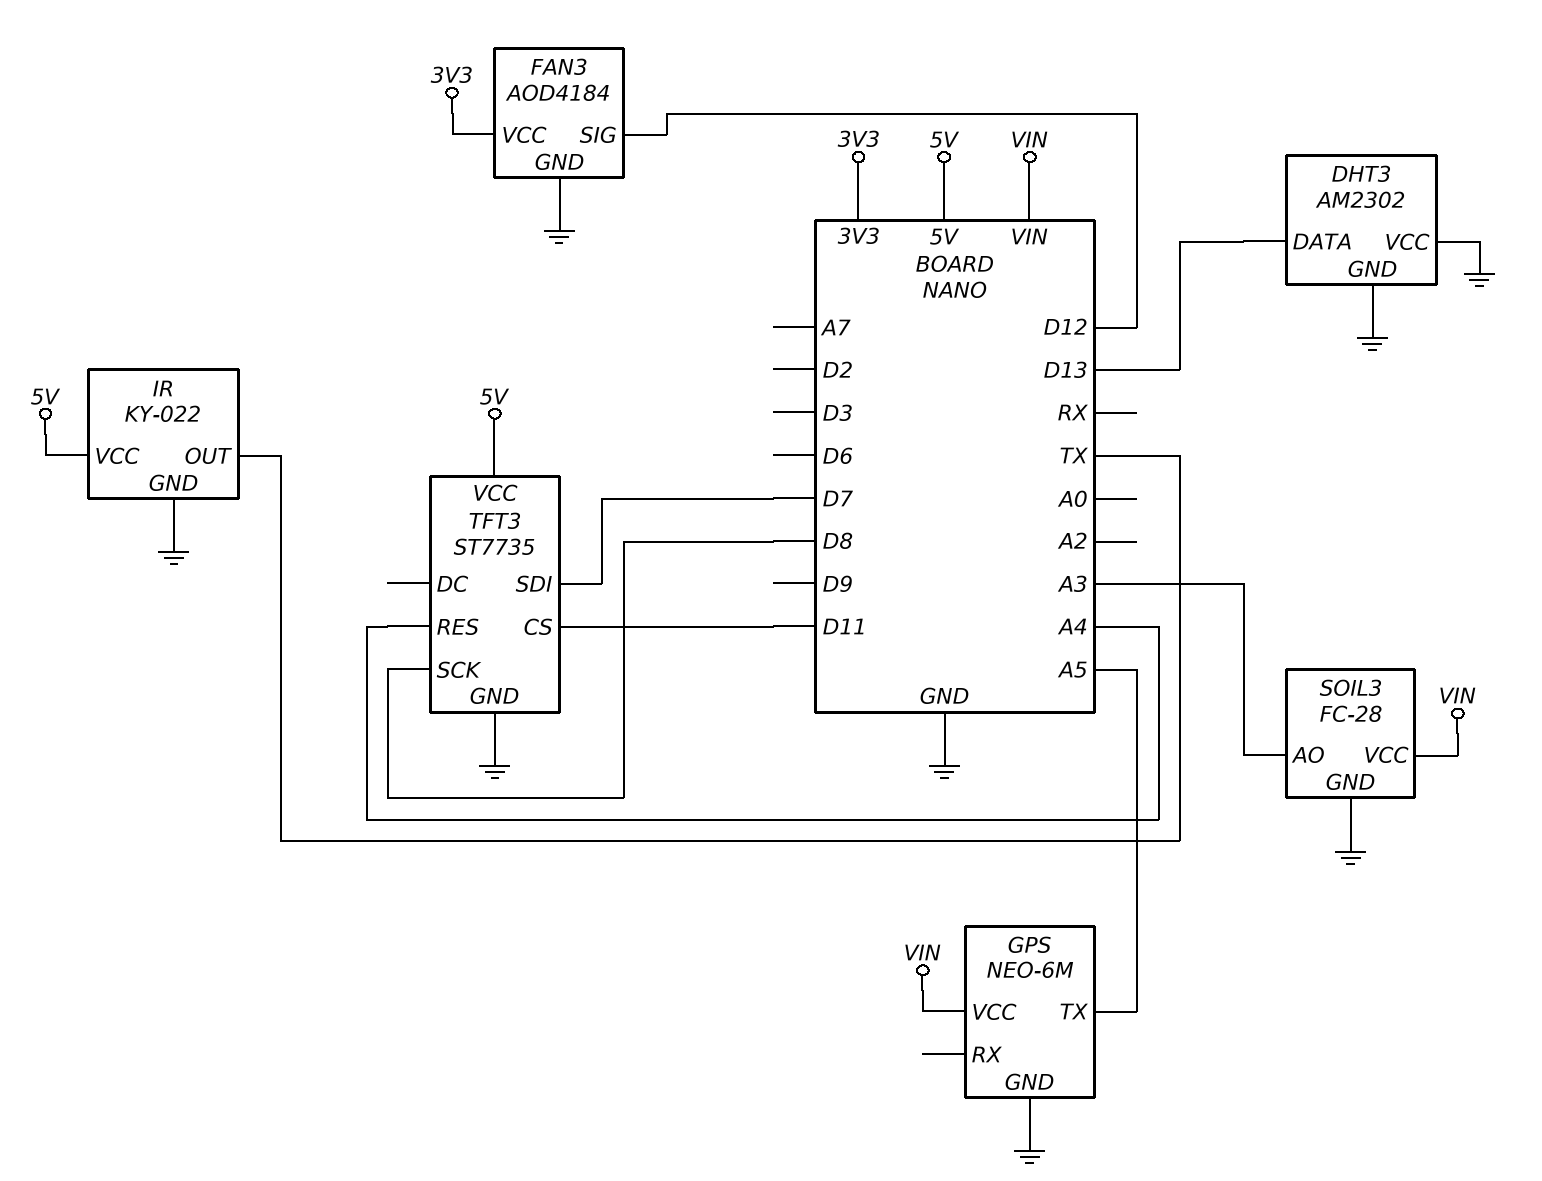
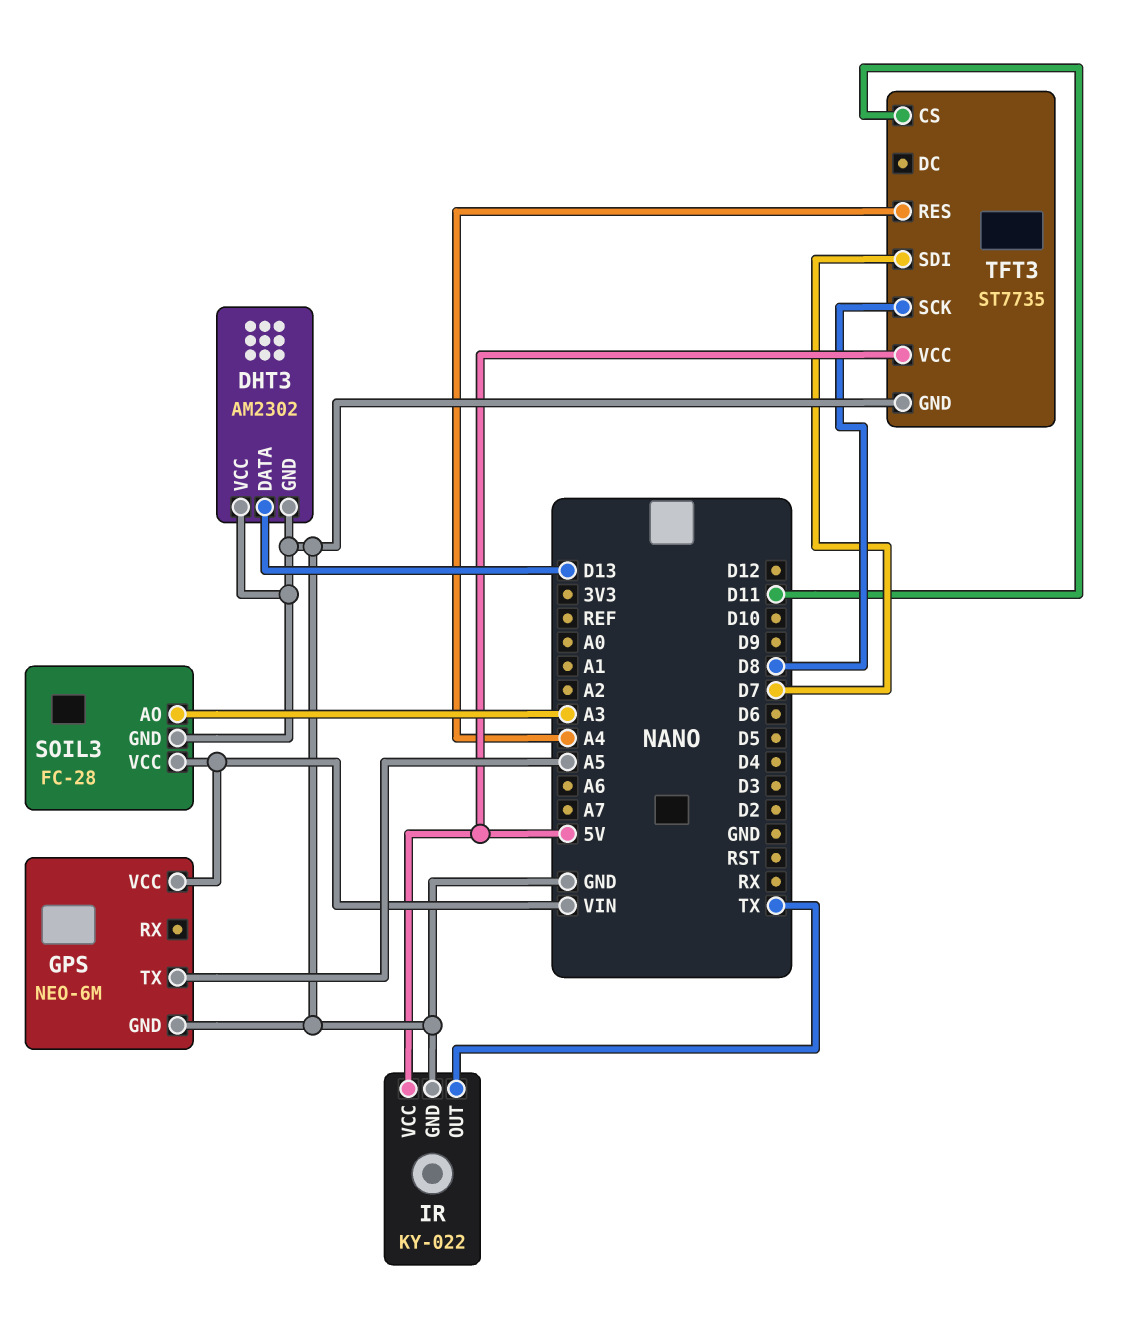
FAN3: AOD4184 -> none
FAN3 pin GND: GND -> none
FAN3 pin SIG: D12 -> none
FAN3 pin VCC: 3V3 -> none

